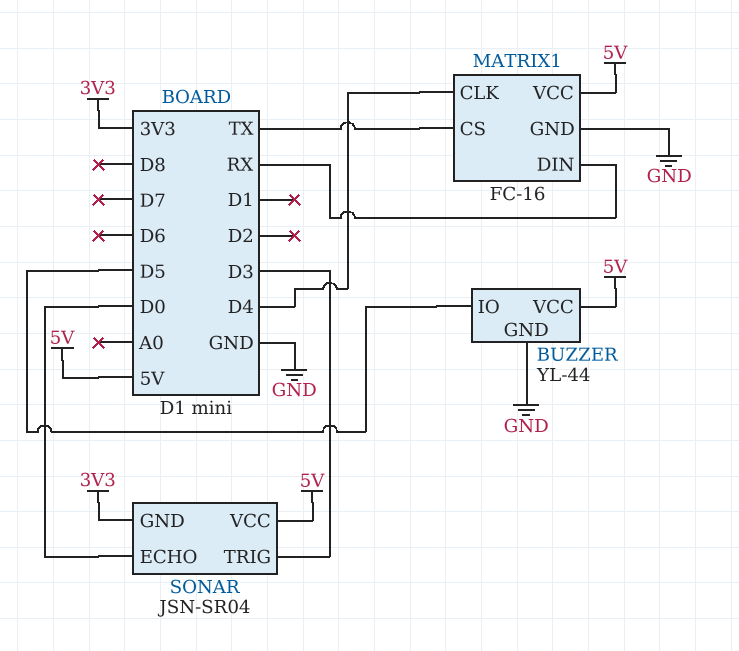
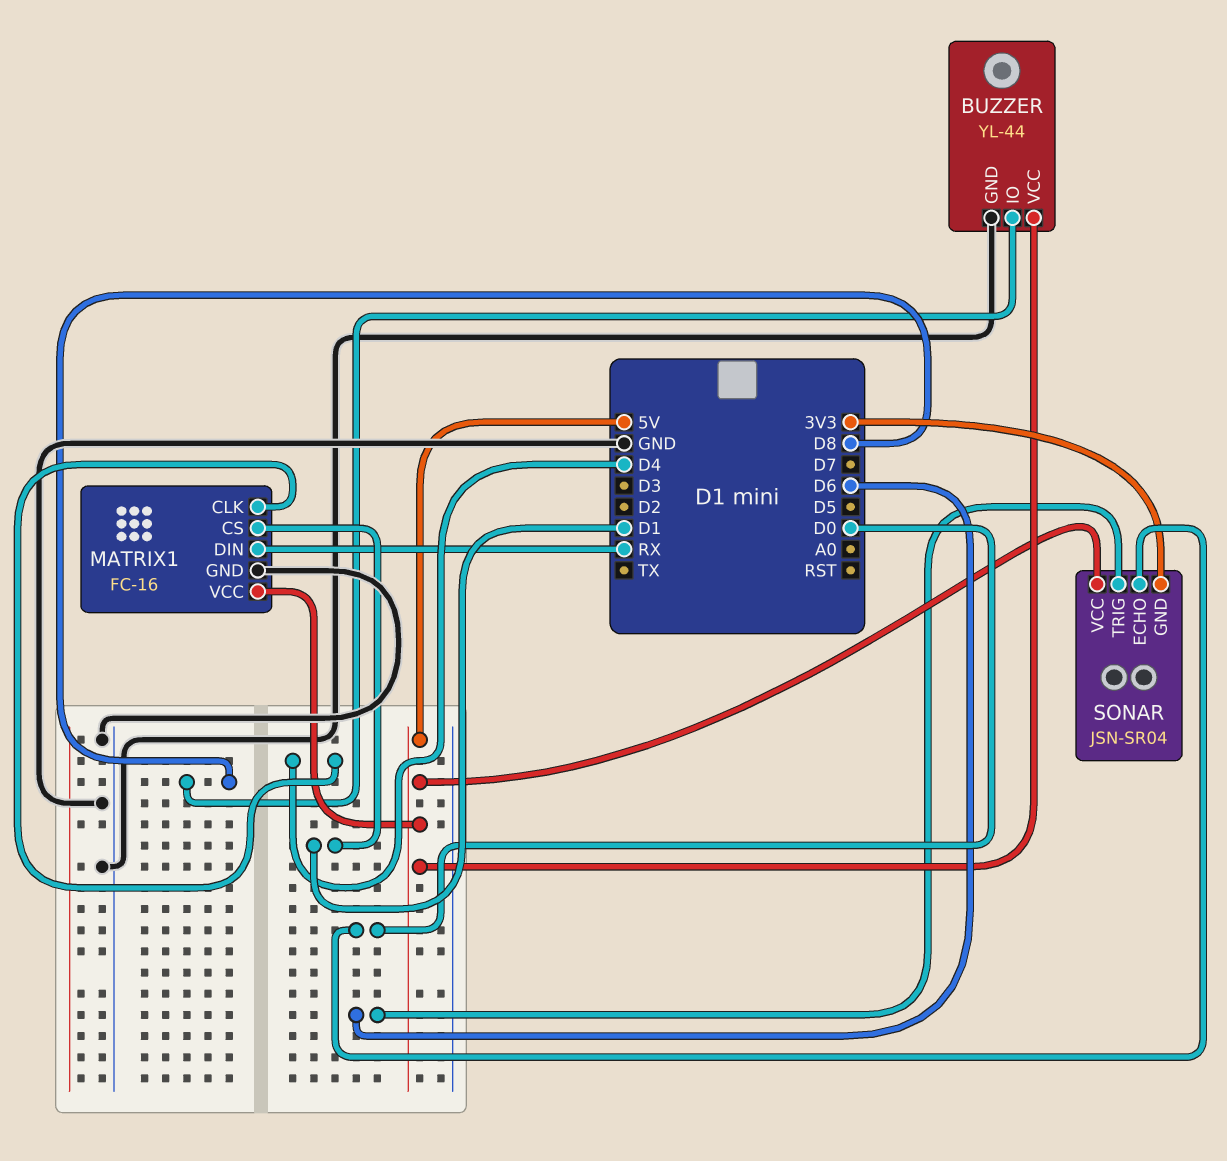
BUZZER pin IO: D5 -> D8
MATRIX1 pin CS: TX -> D1
SONAR pin TRIG: D3 -> D6

